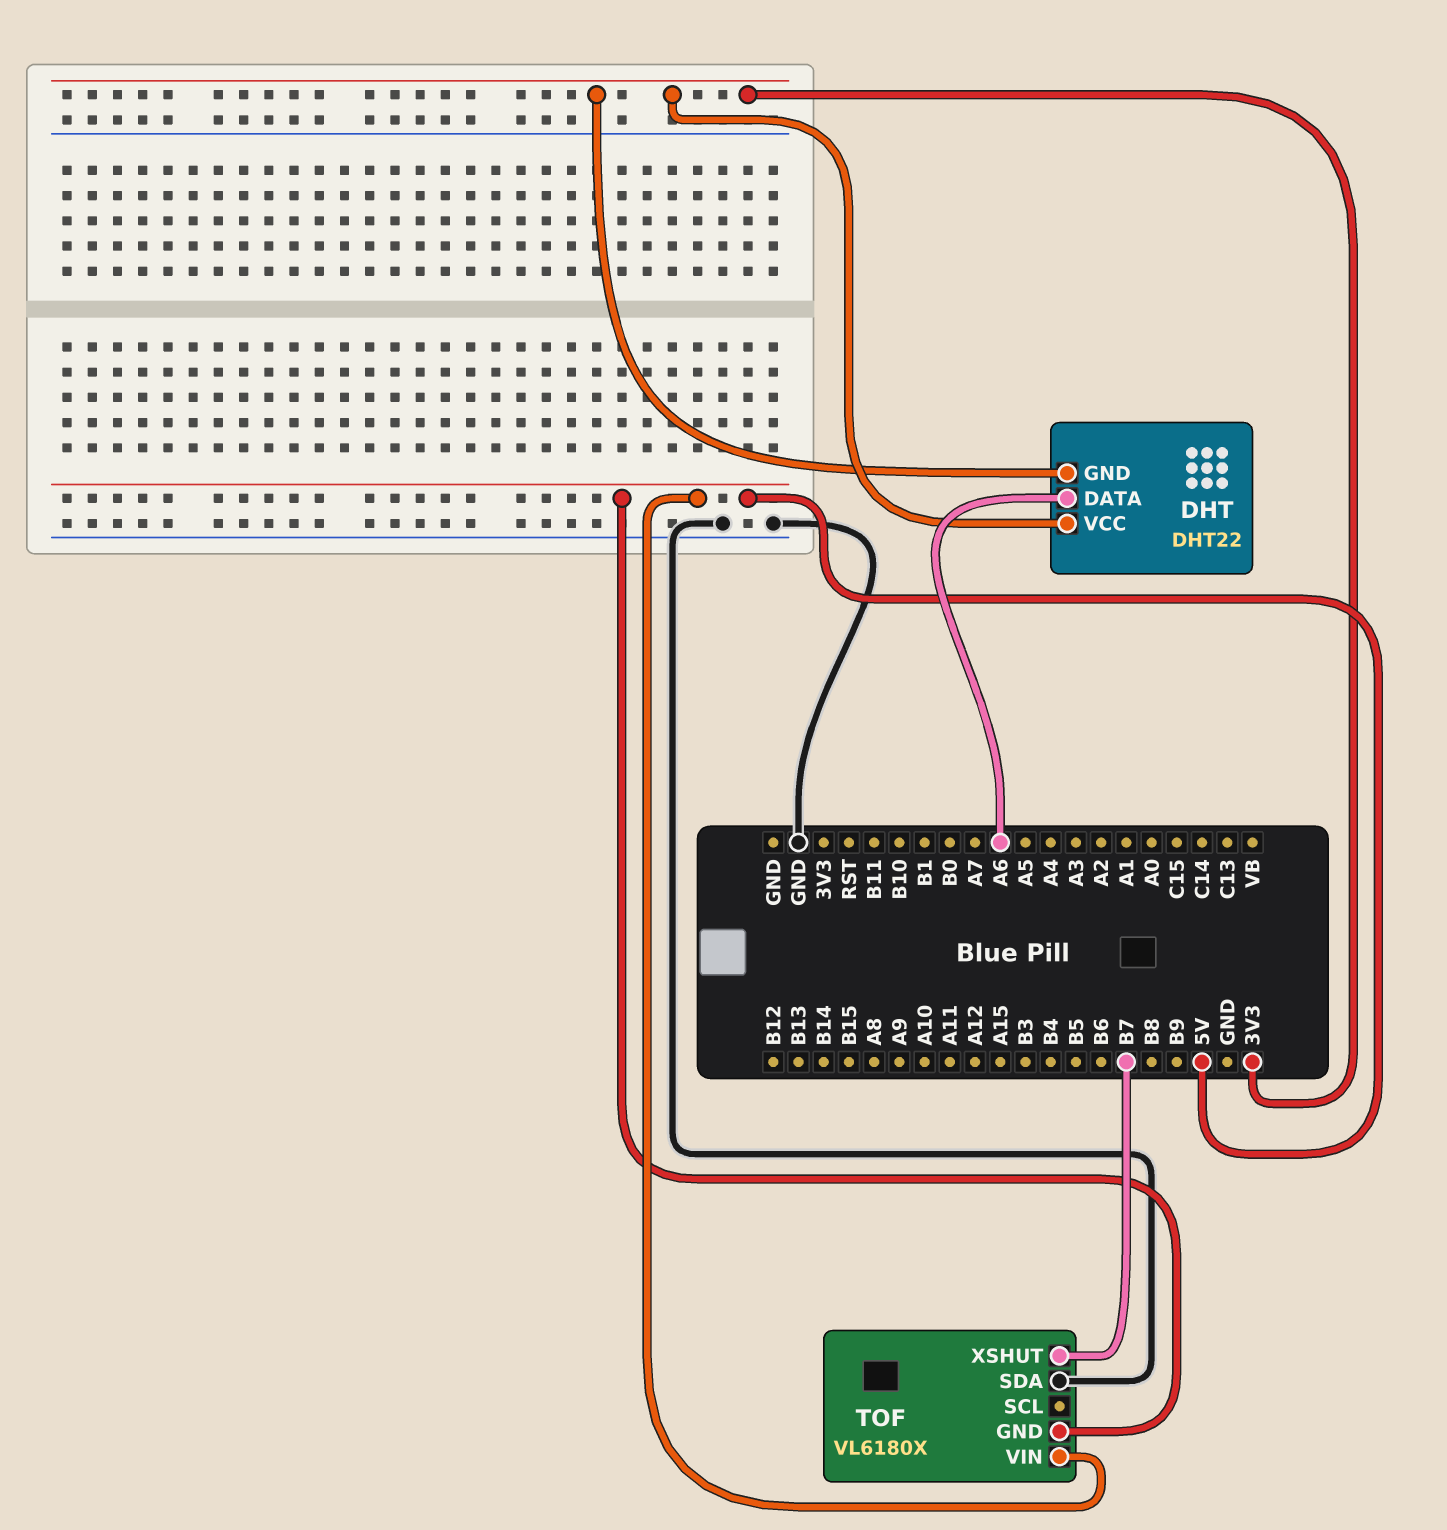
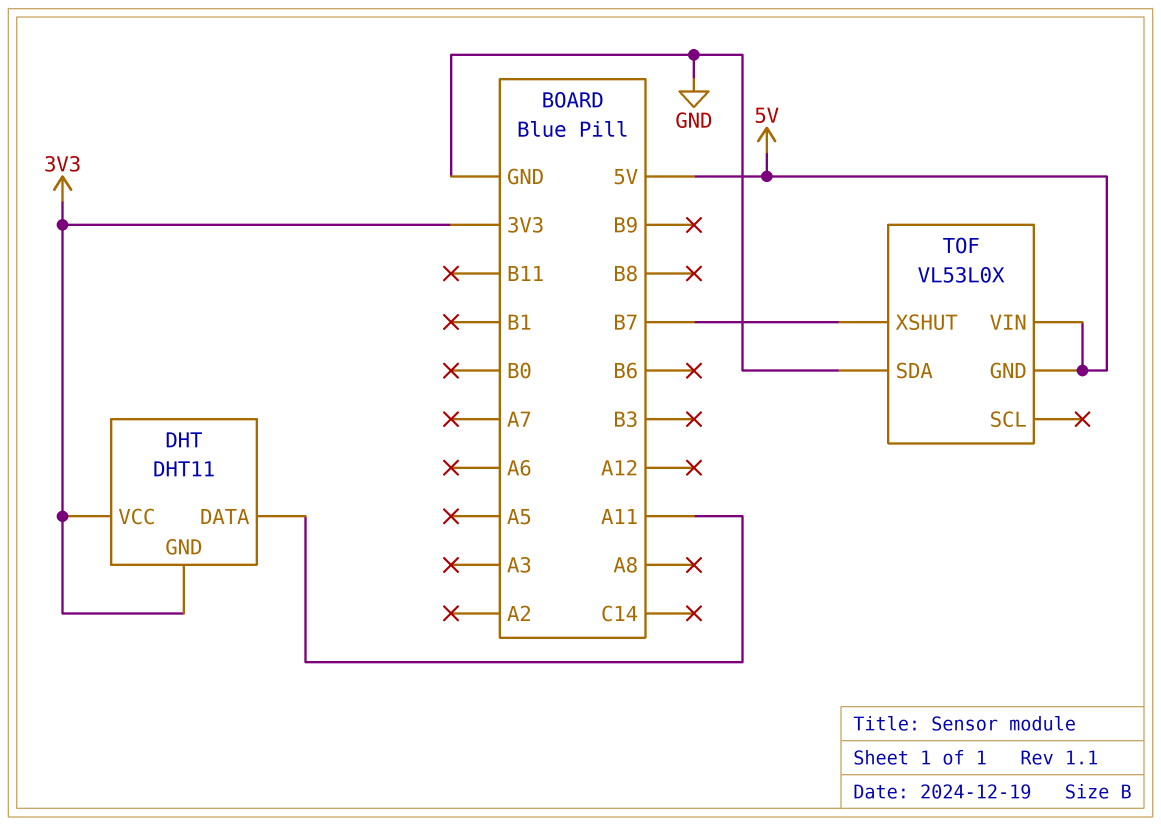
DHT: DHT22 -> DHT11
DHT pin DATA: A6 -> A11
TOF: VL6180X -> VL53L0X

